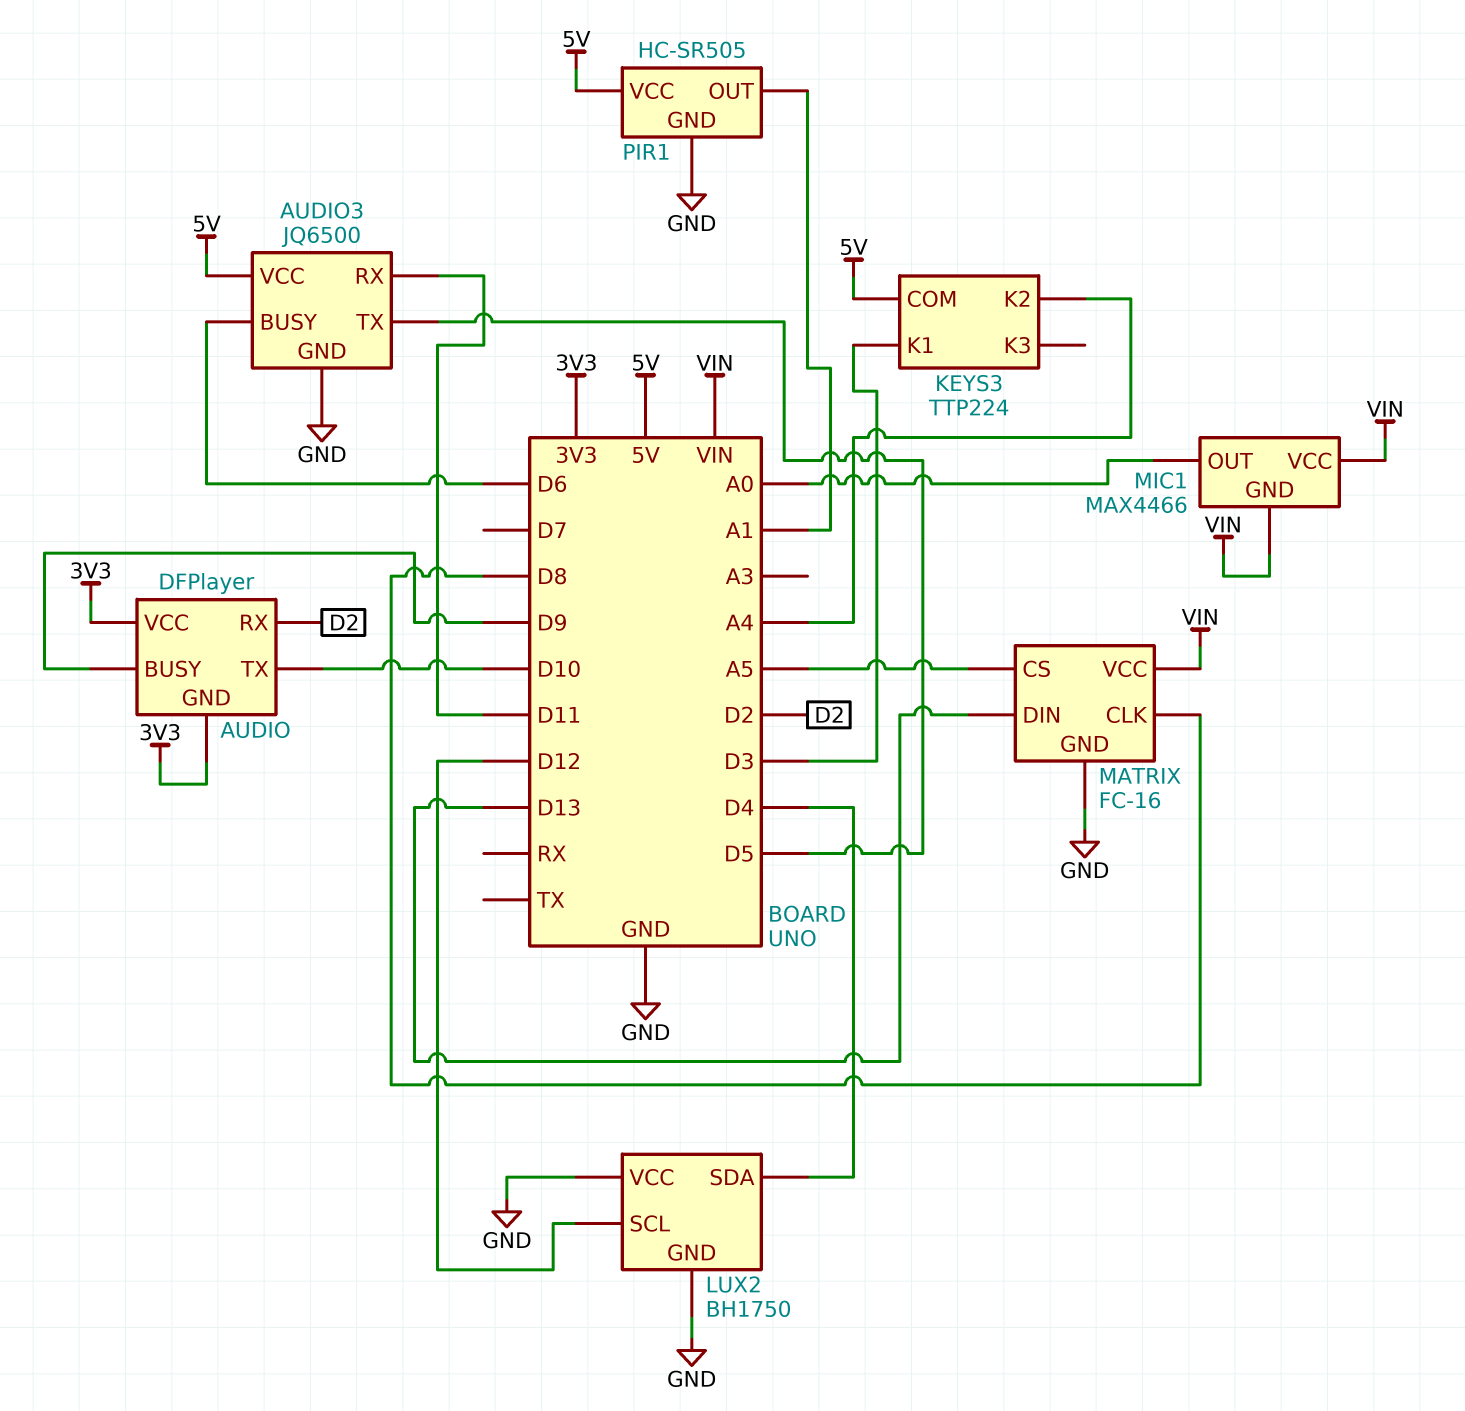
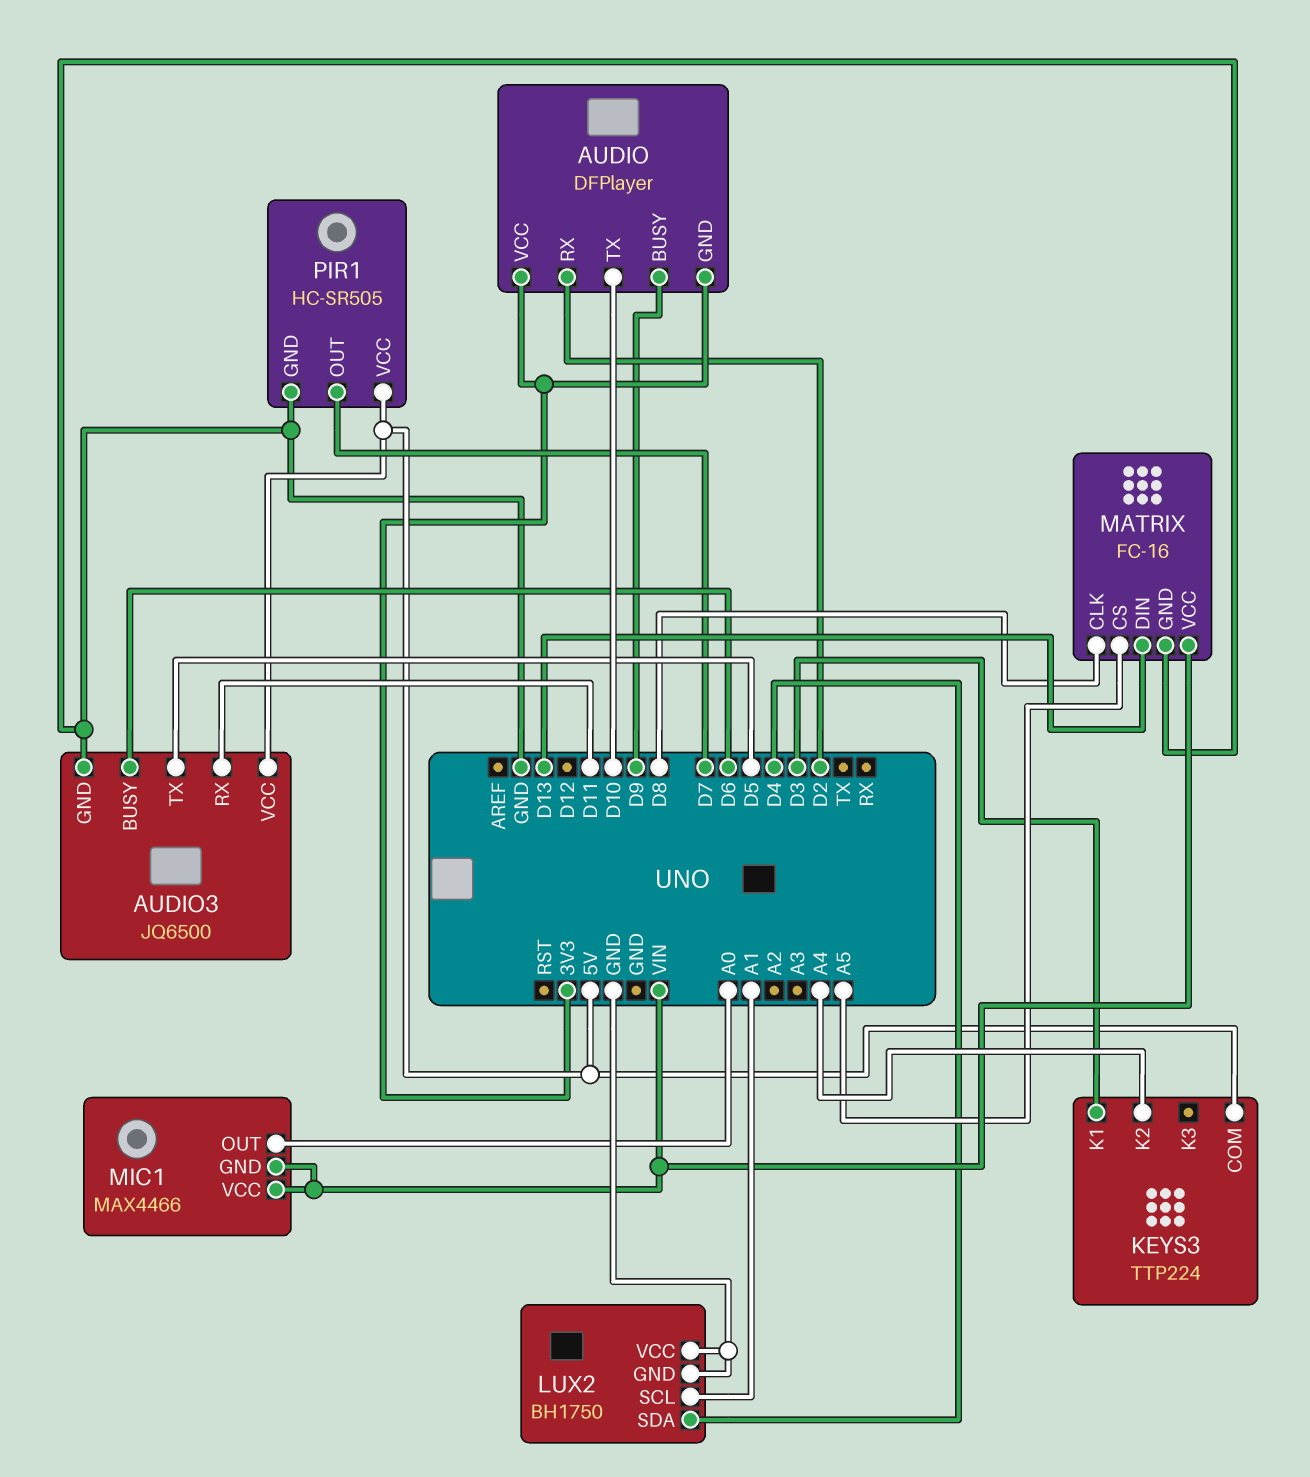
LUX2 pin SCL: D12 -> A1
PIR1 pin OUT: A1 -> D7

